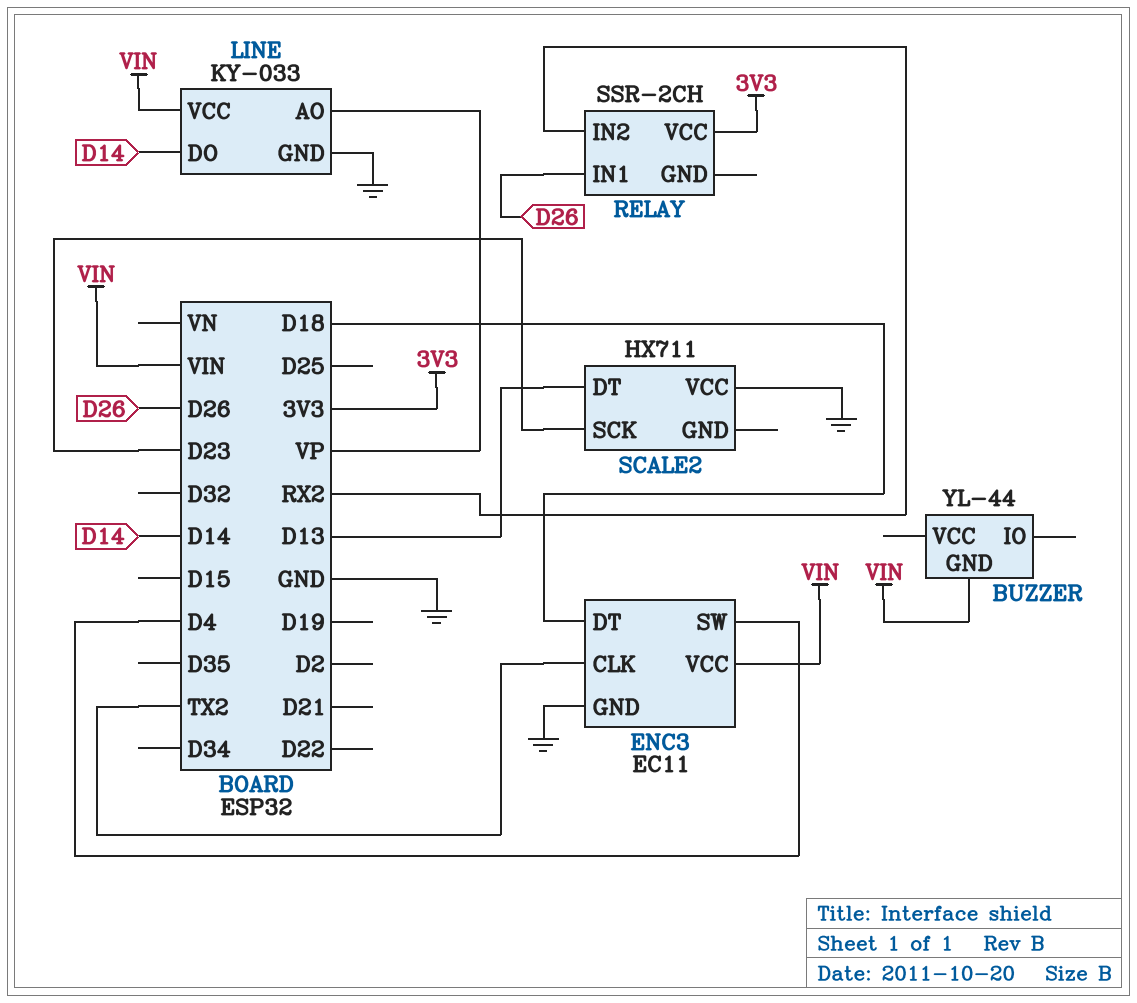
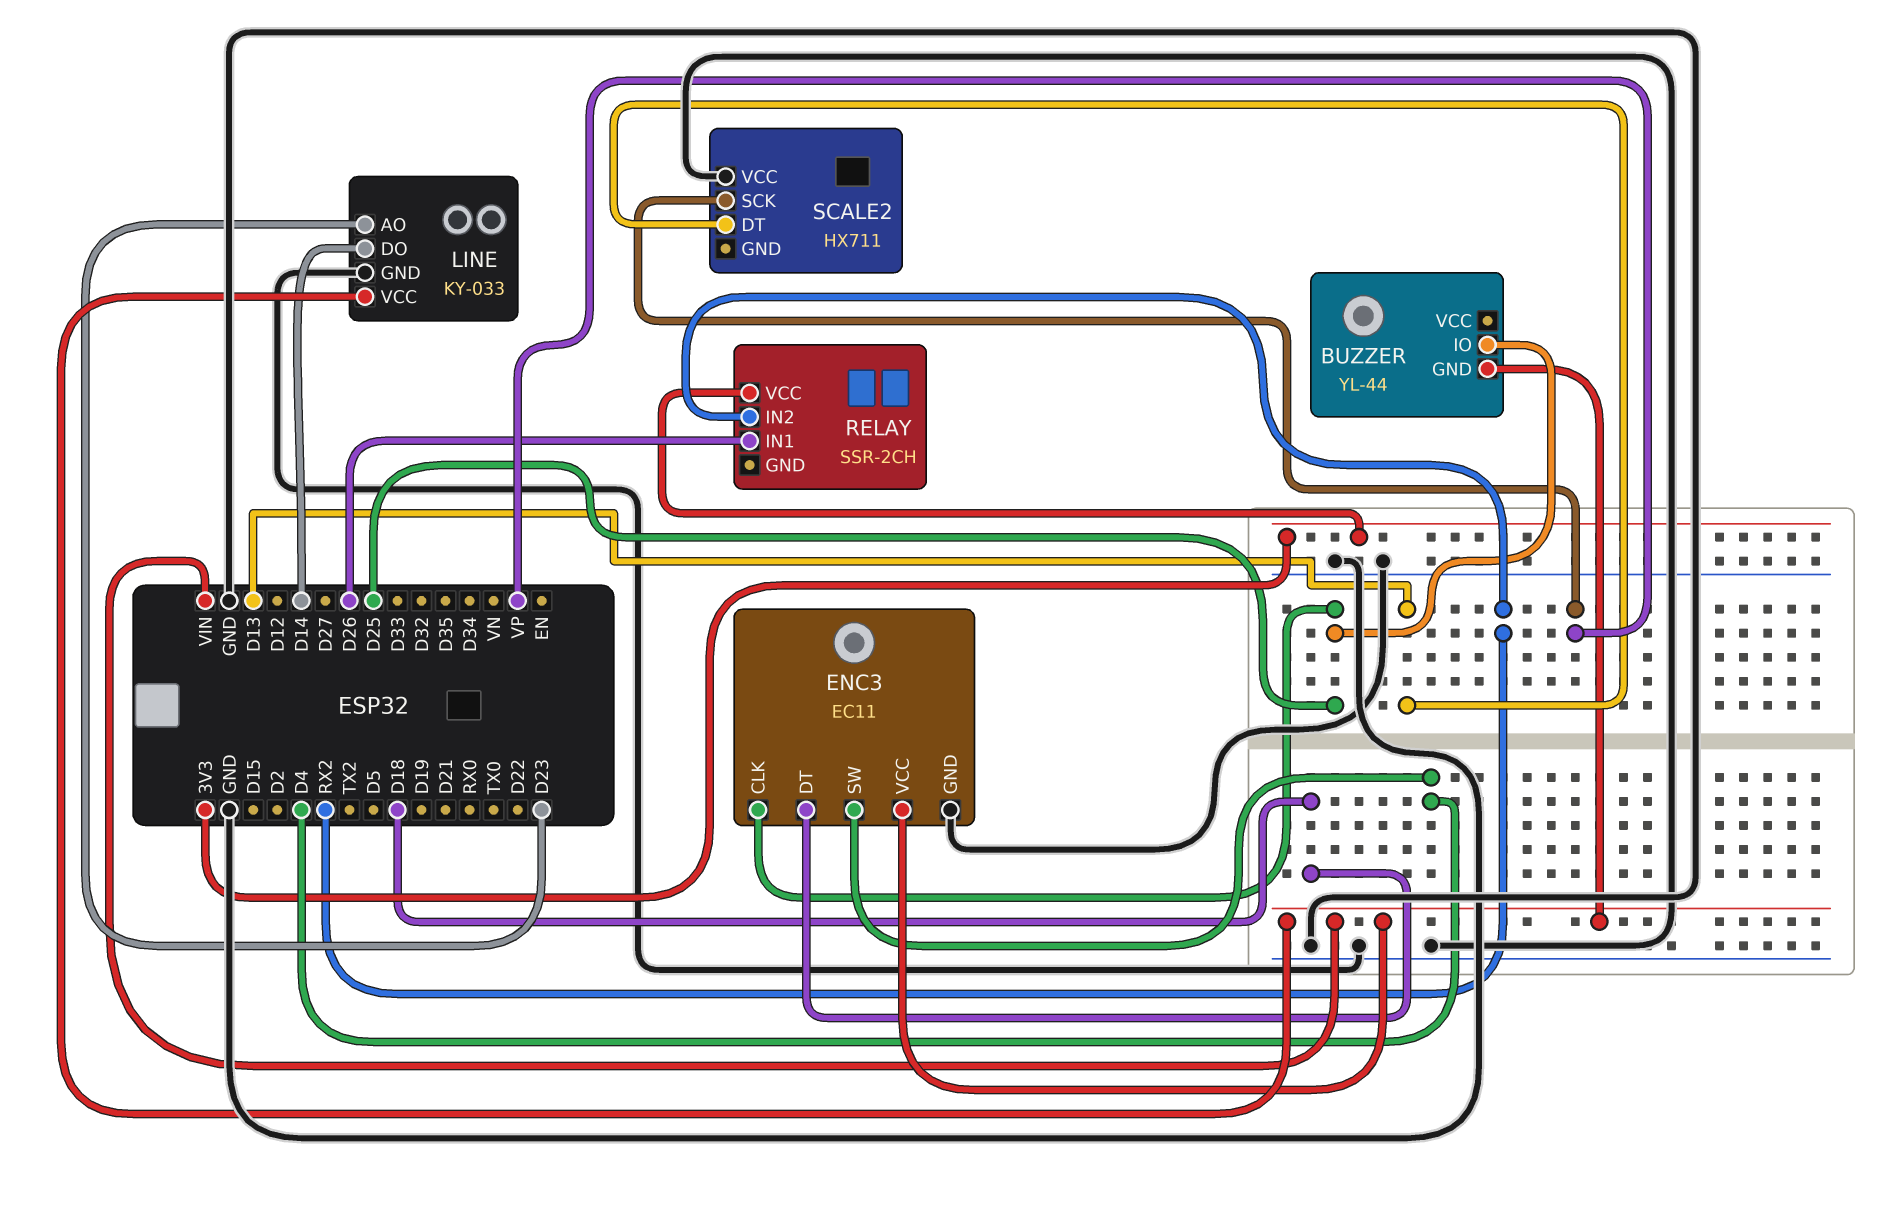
BUZZER pin IO: none -> D25
ENC3 pin CLK: TX2 -> D25
LINE pin AO: VP -> D23
SCALE2 pin SCK: D23 -> VP

